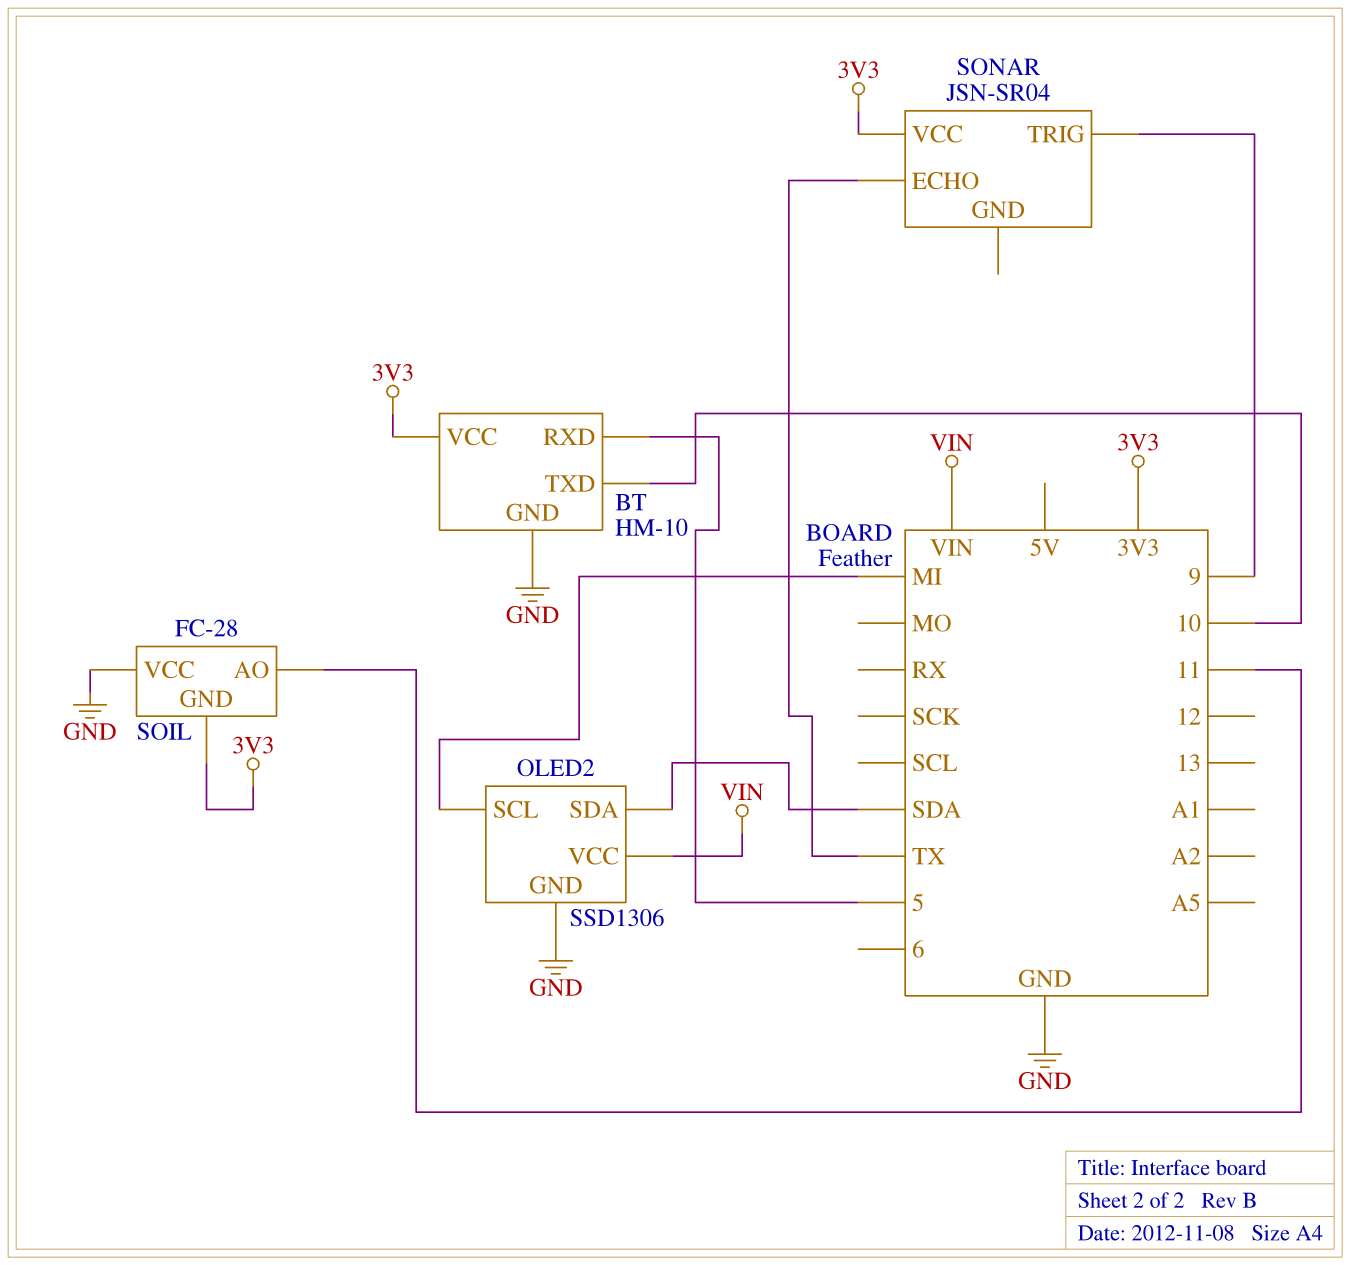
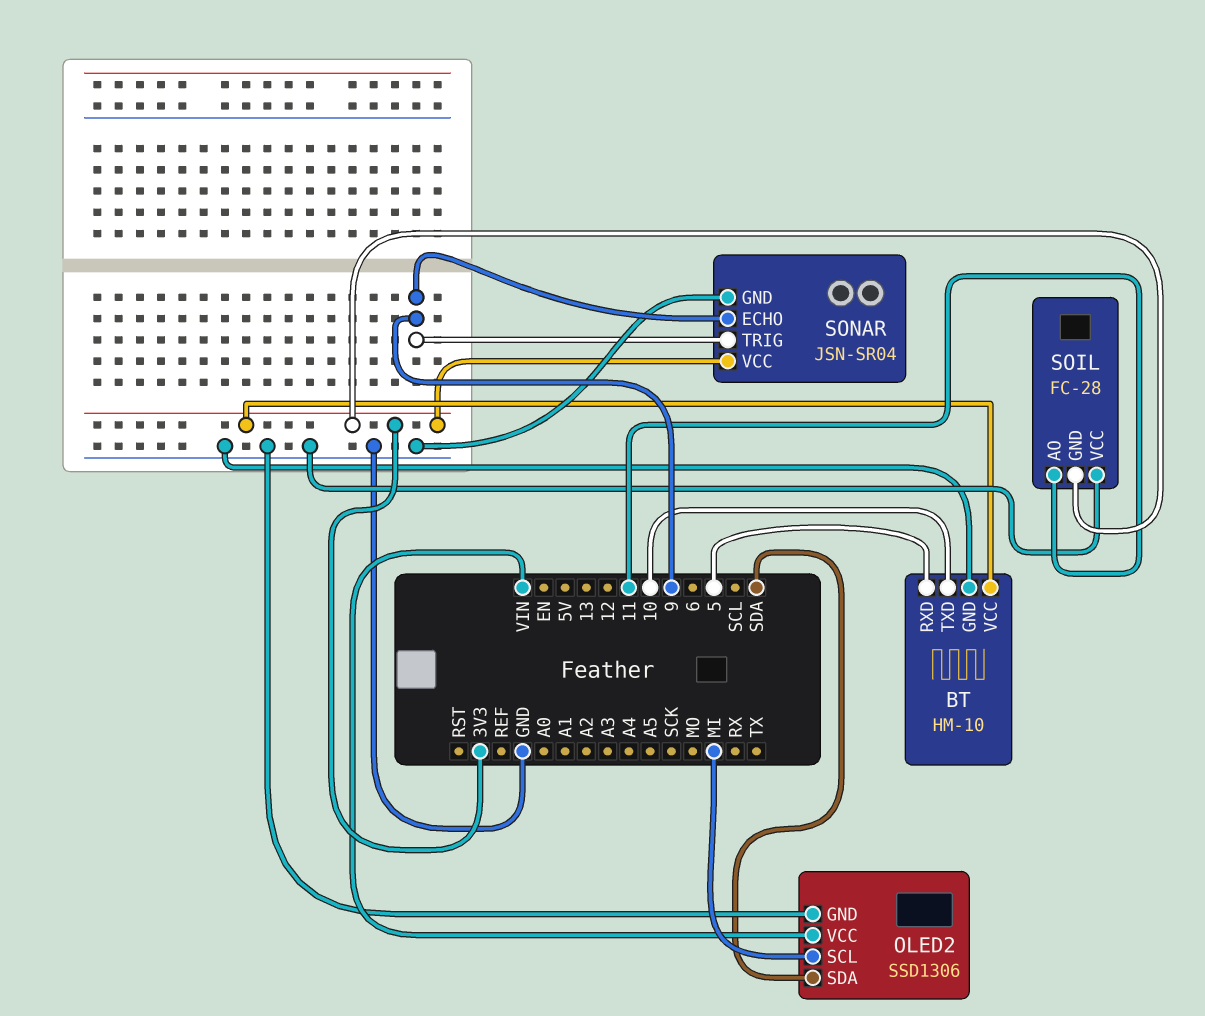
SONAR pin ECHO: TX -> 9
SONAR pin GND: none -> GND

